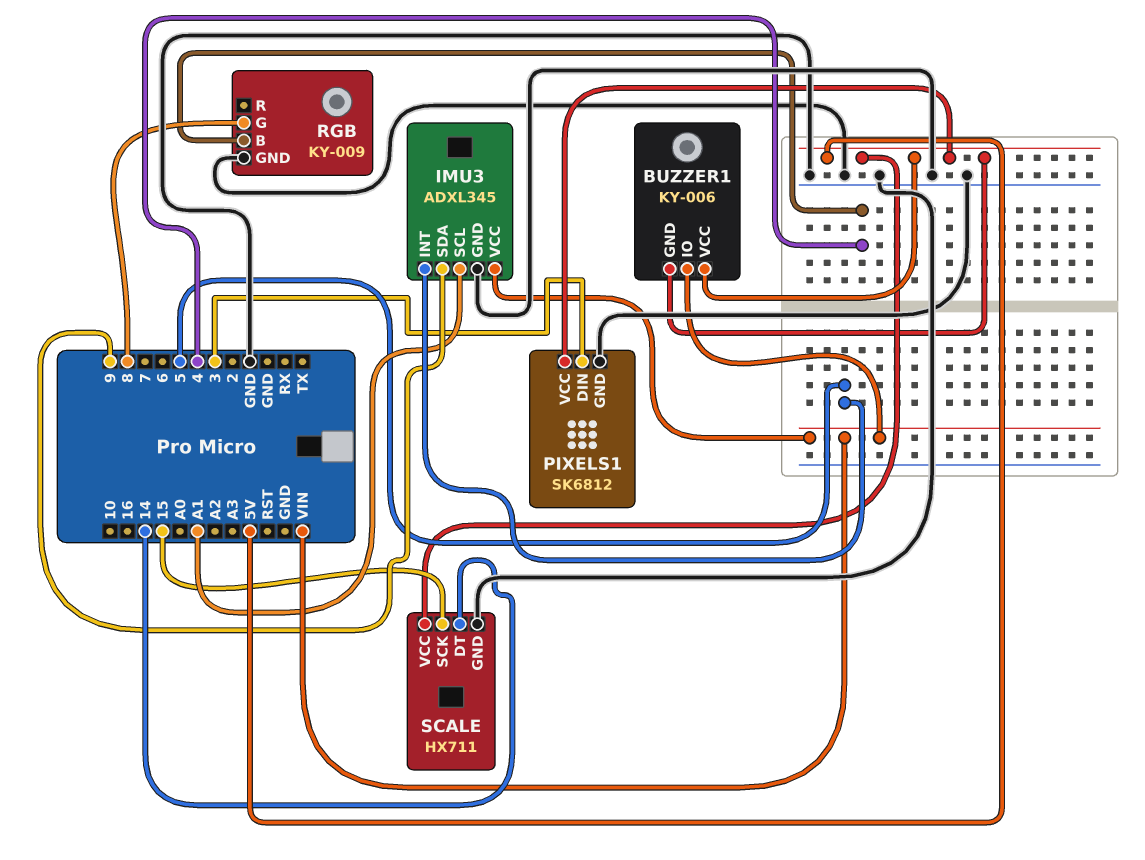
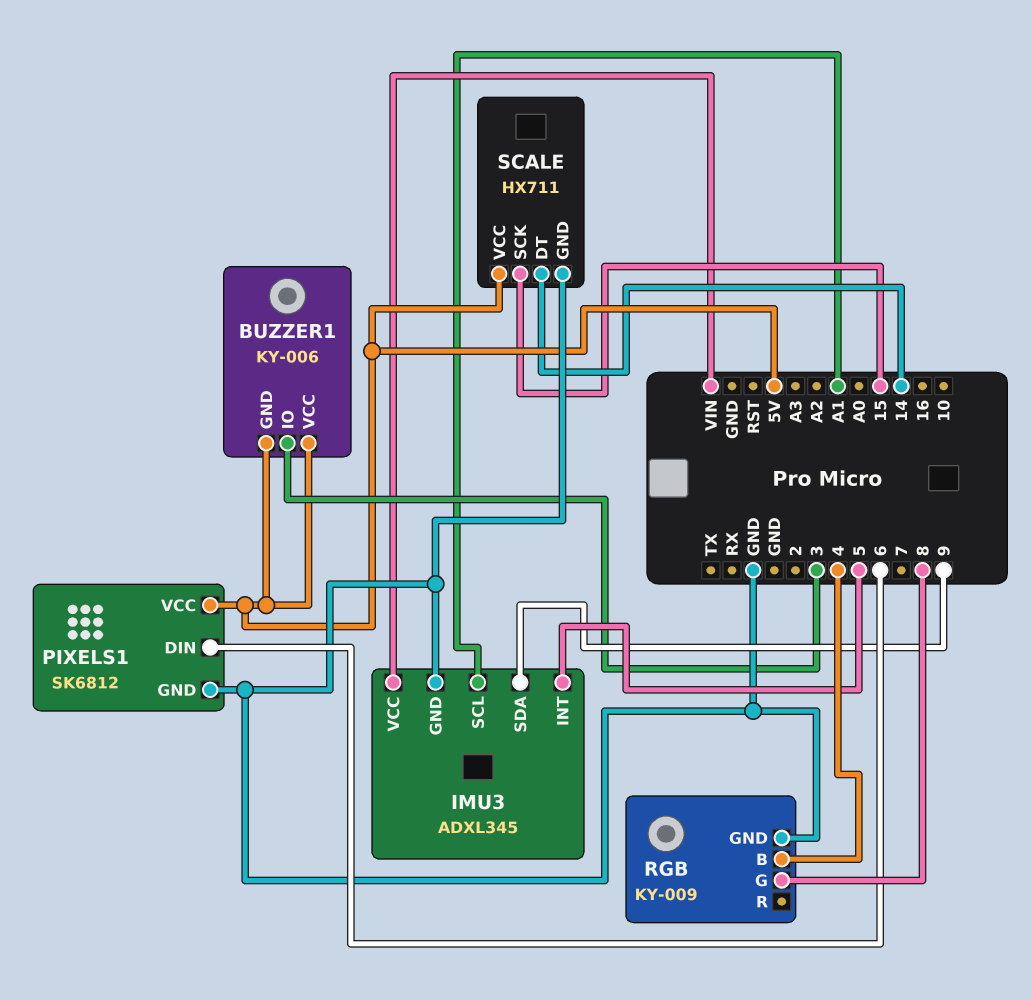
BUZZER1 pin IO: VIN -> 3
PIXELS1 pin DIN: 3 -> 6

